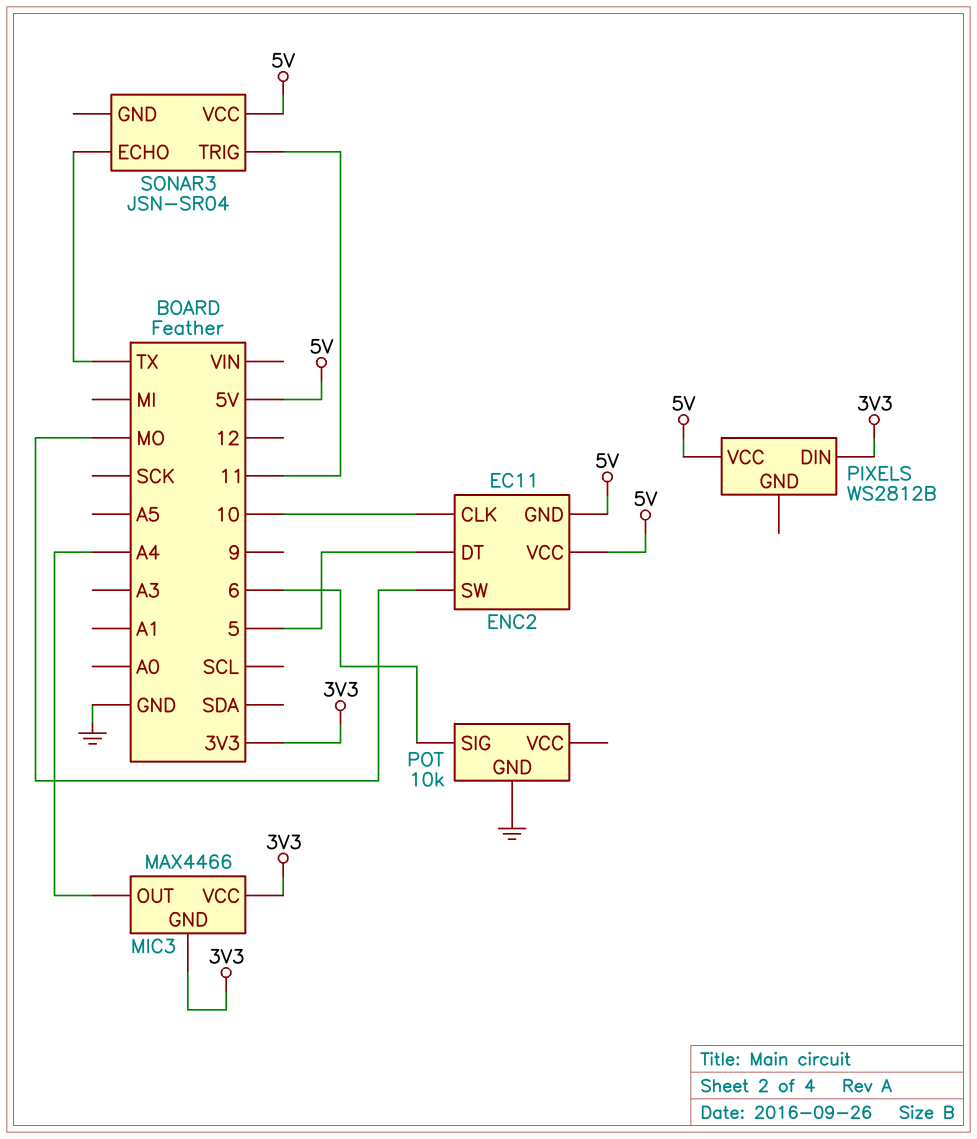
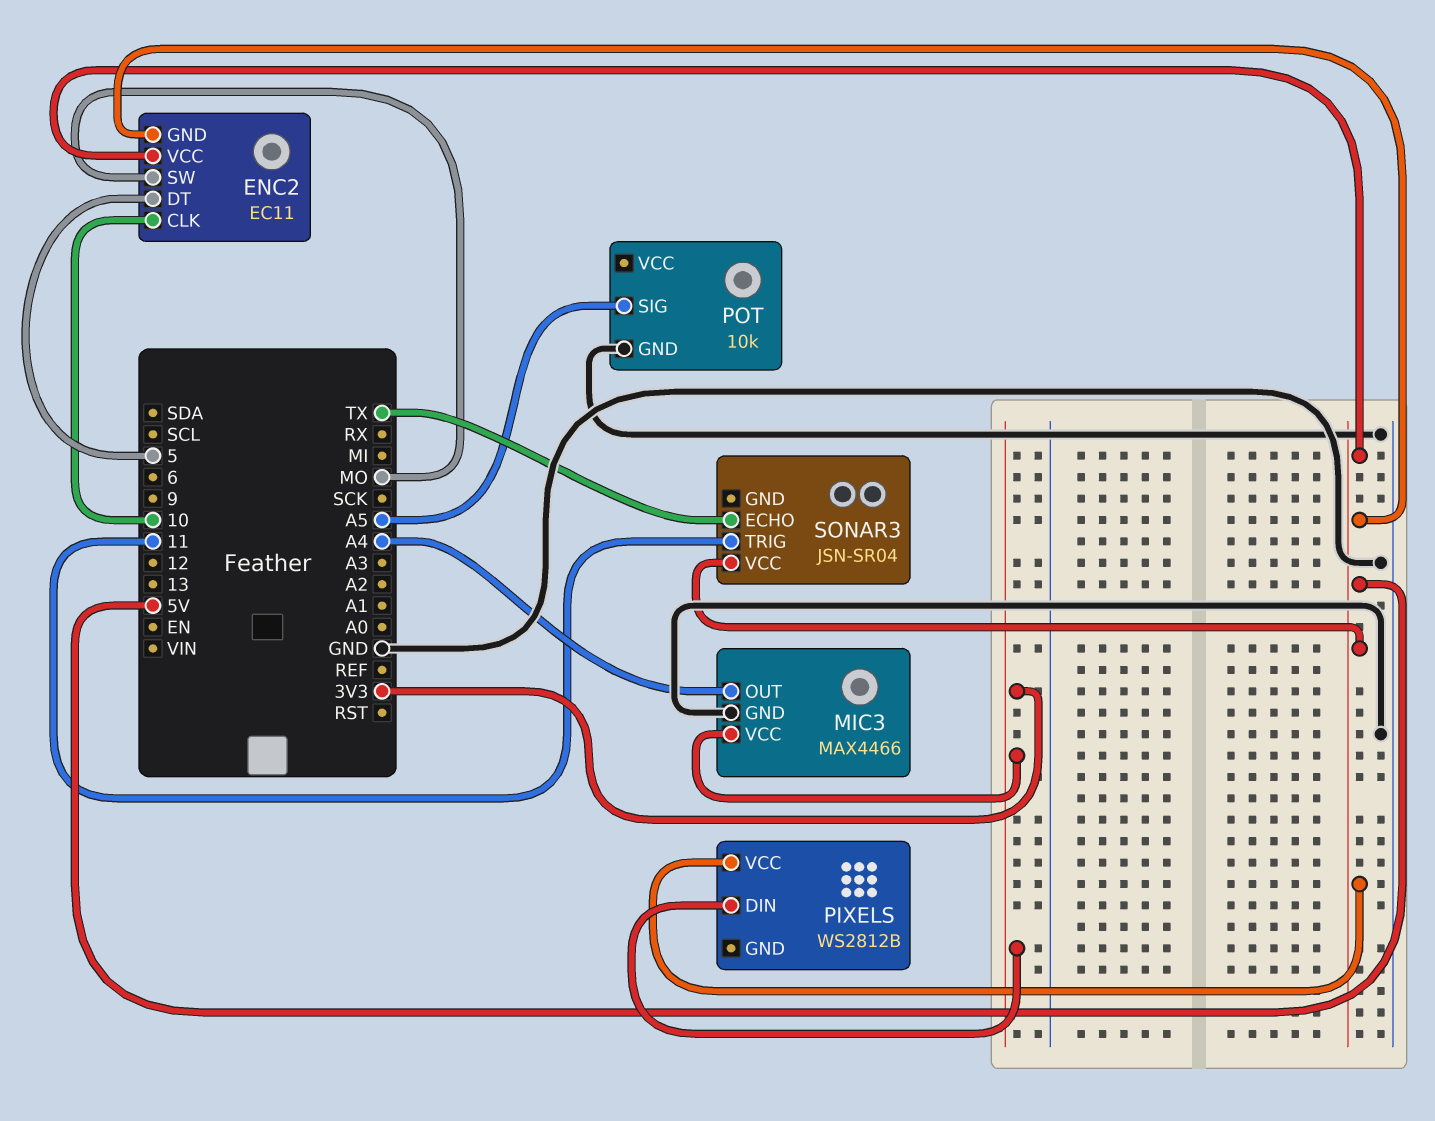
MIC3 pin GND: 3V3 -> GND
POT pin SIG: 6 -> A5

